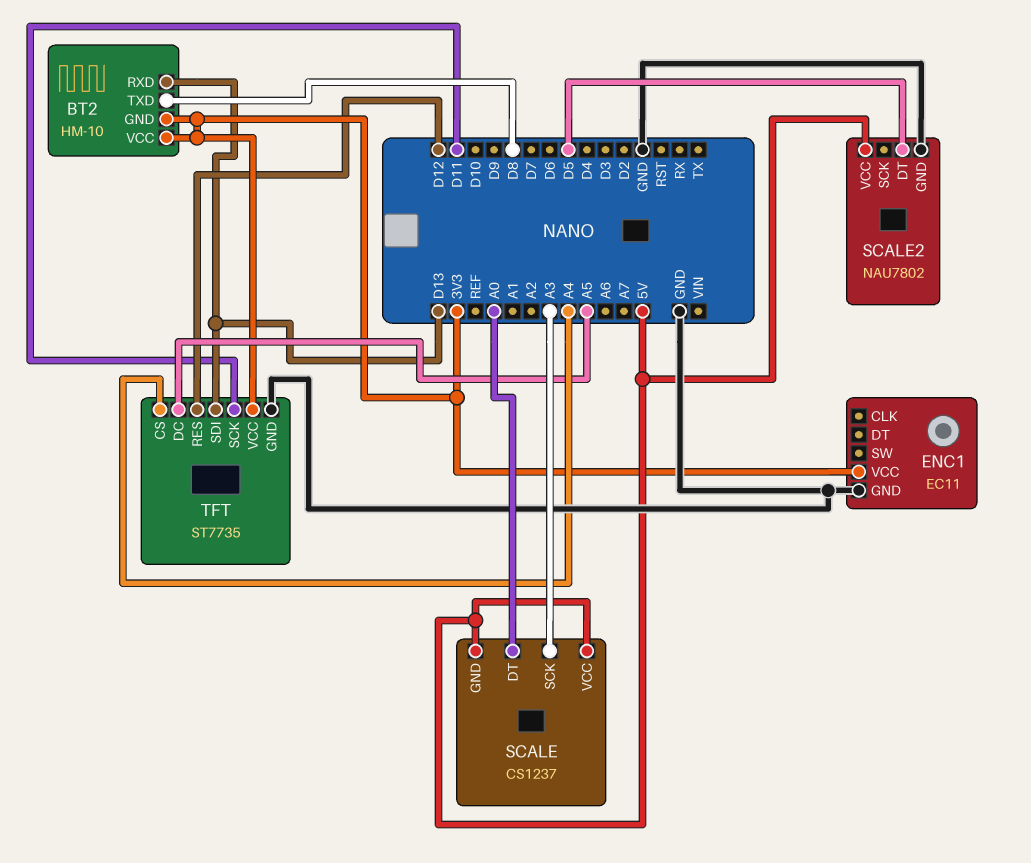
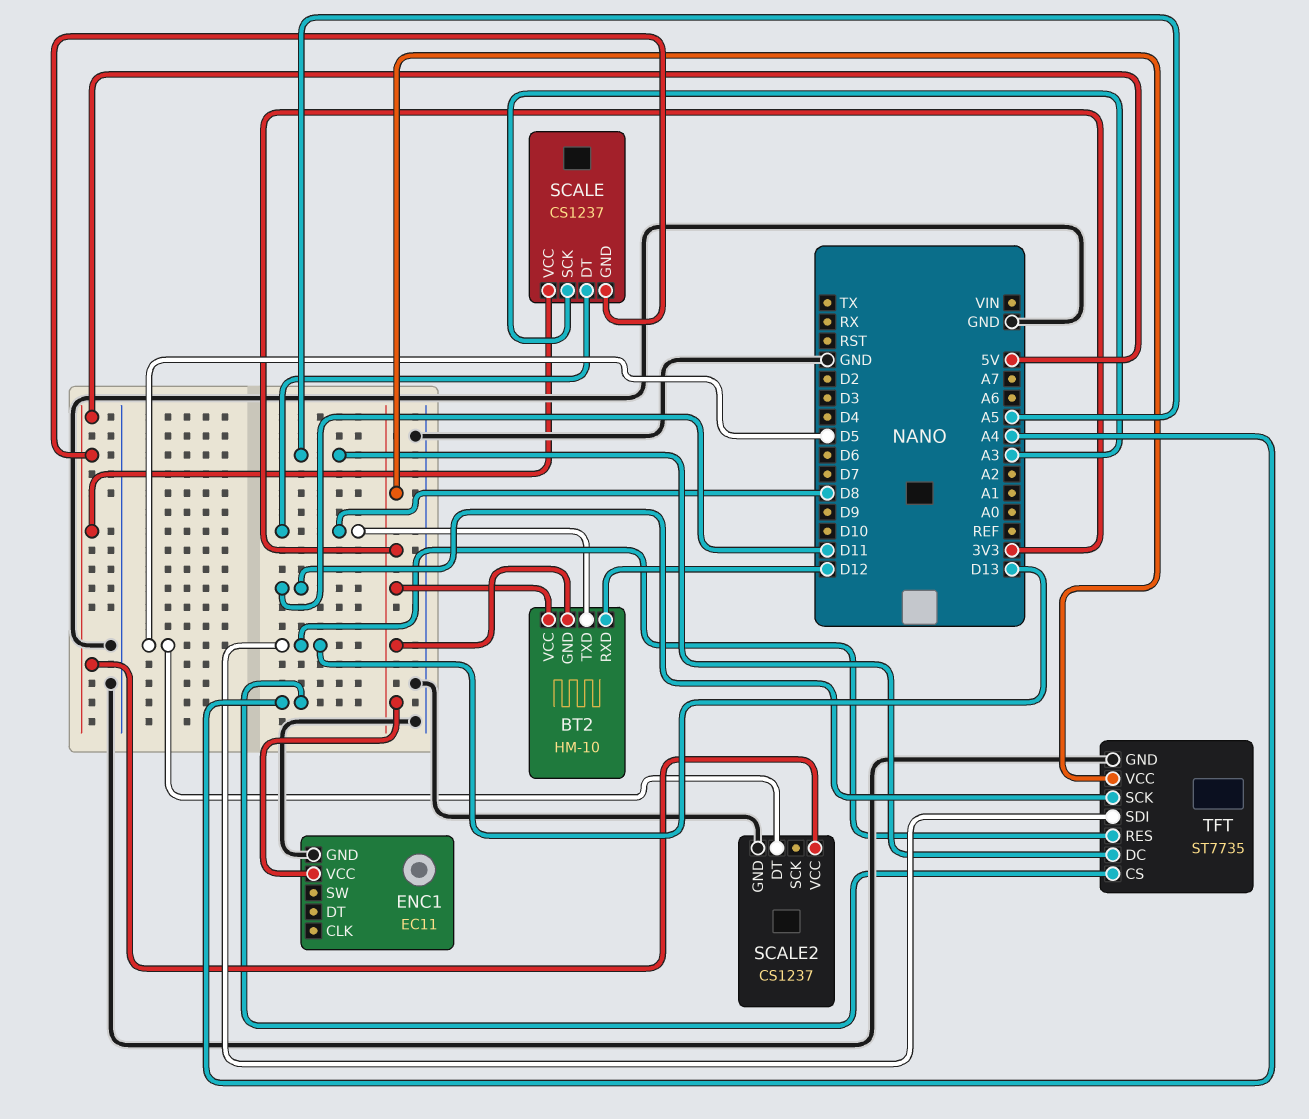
BT2 pin RXD: D13 -> D12
SCALE pin DT: A0 -> D8
SCALE2: NAU7802 -> CS1237
TFT pin RES: D12 -> D13

